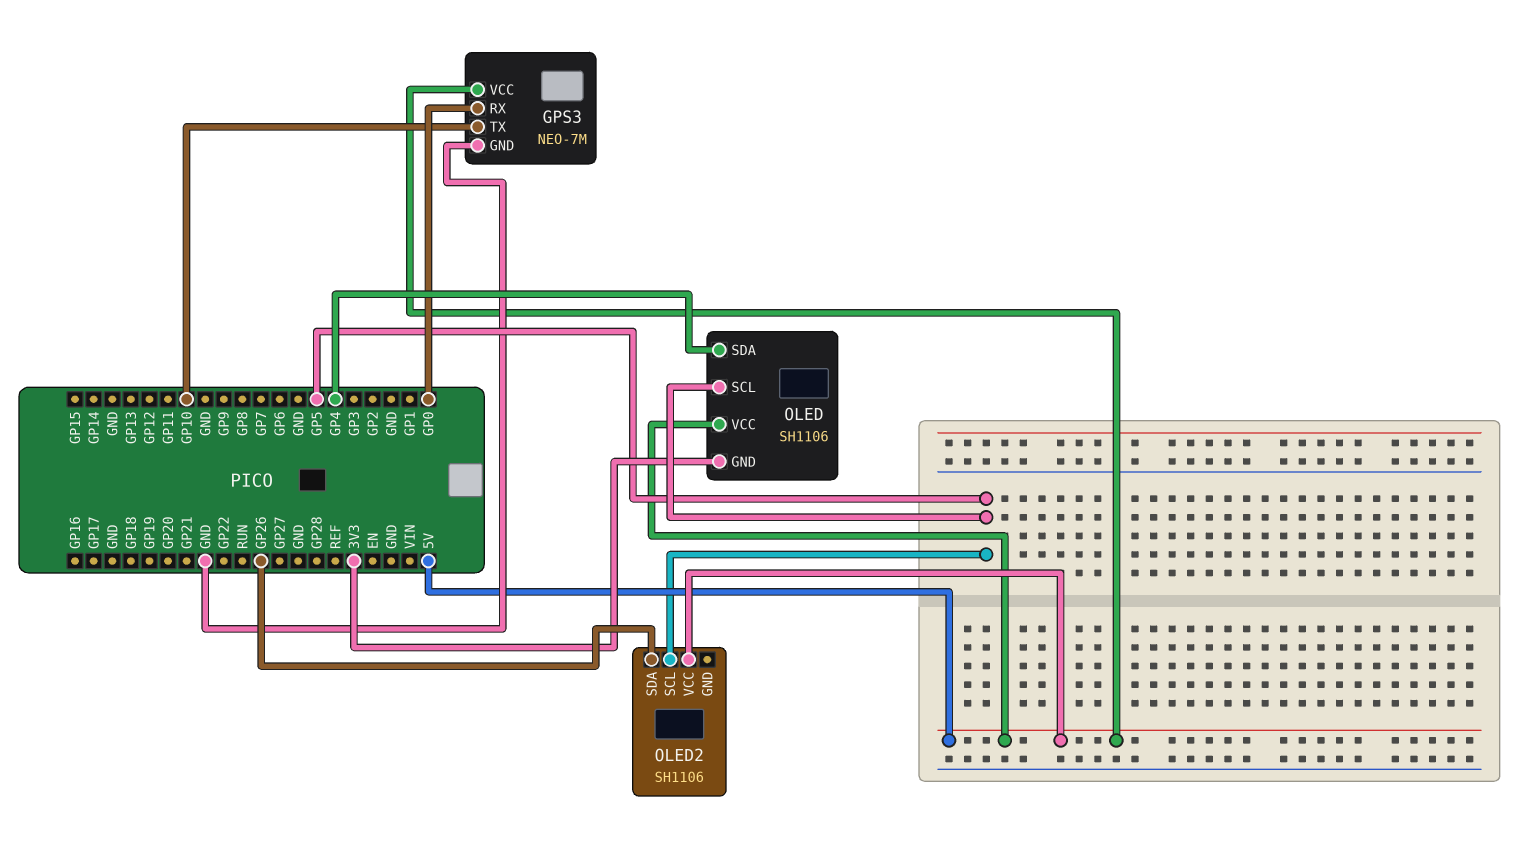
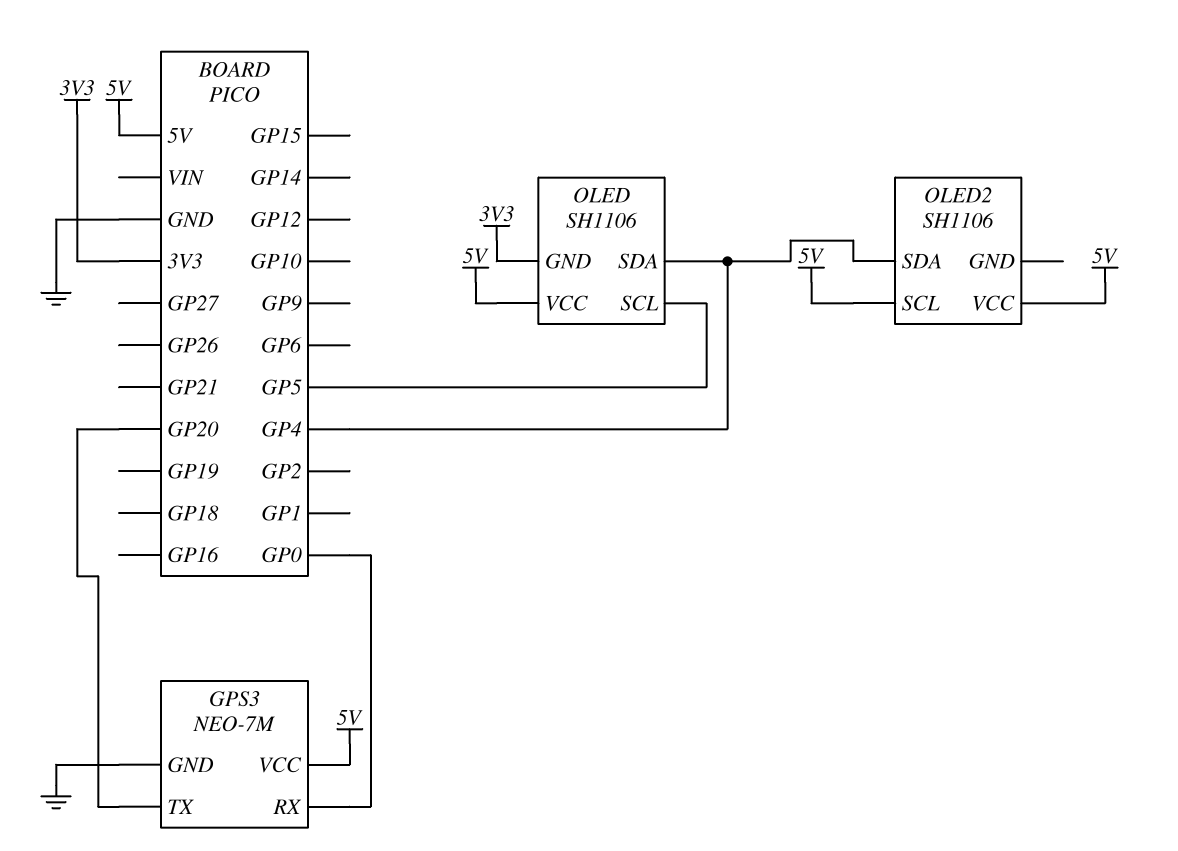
GPS3 pin TX: GP10 -> GP20
OLED2 pin SCL: GP5 -> 5V
OLED2 pin SDA: GP26 -> GP4

